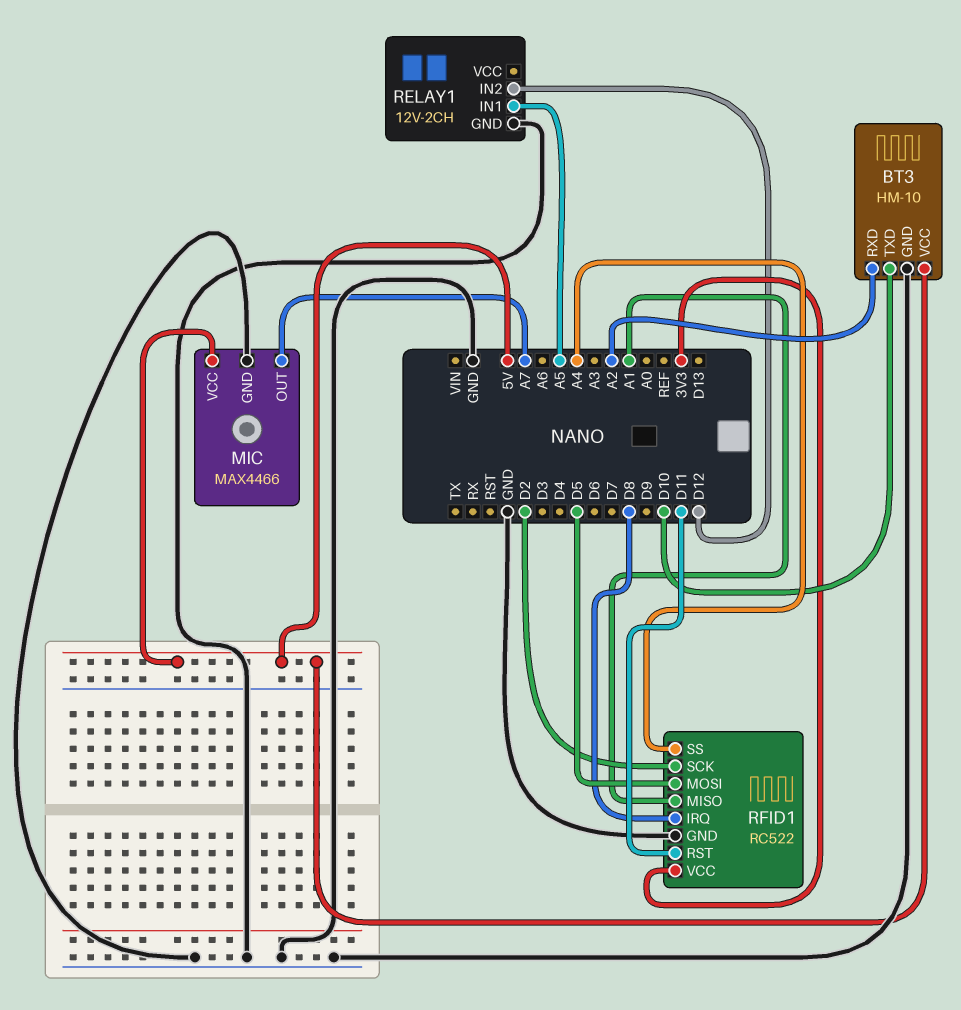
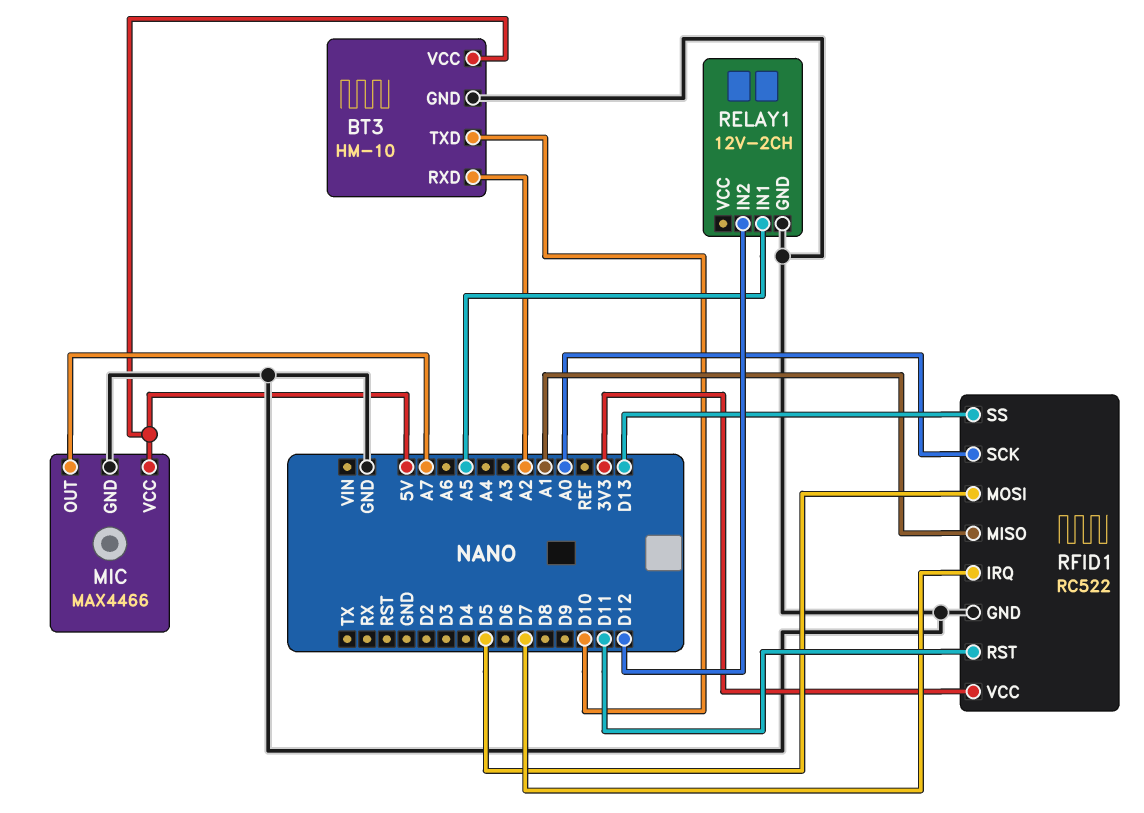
RFID1 pin IRQ: D8 -> D7
RFID1 pin SCK: D2 -> A0
RFID1 pin SS: A4 -> D13

